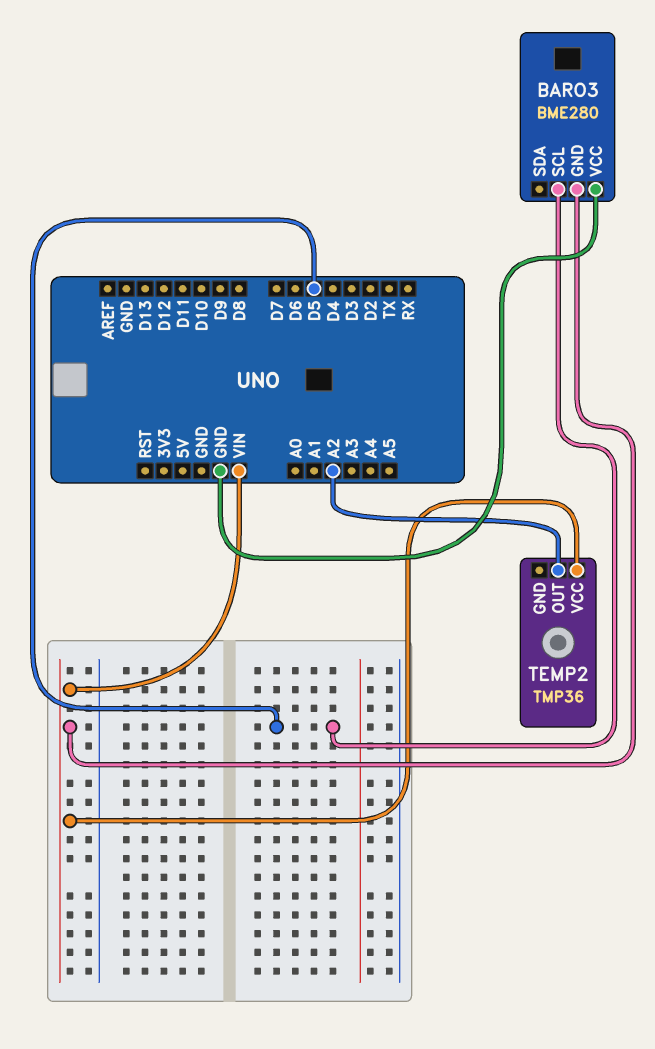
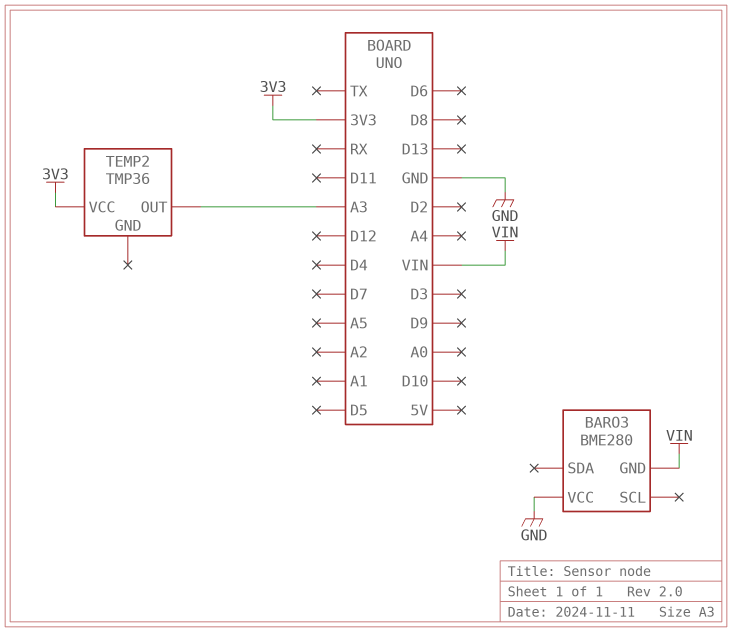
BARO3 pin SCL: D5 -> none
TEMP2 pin OUT: A2 -> A3
TEMP2 pin VCC: VIN -> 3V3

